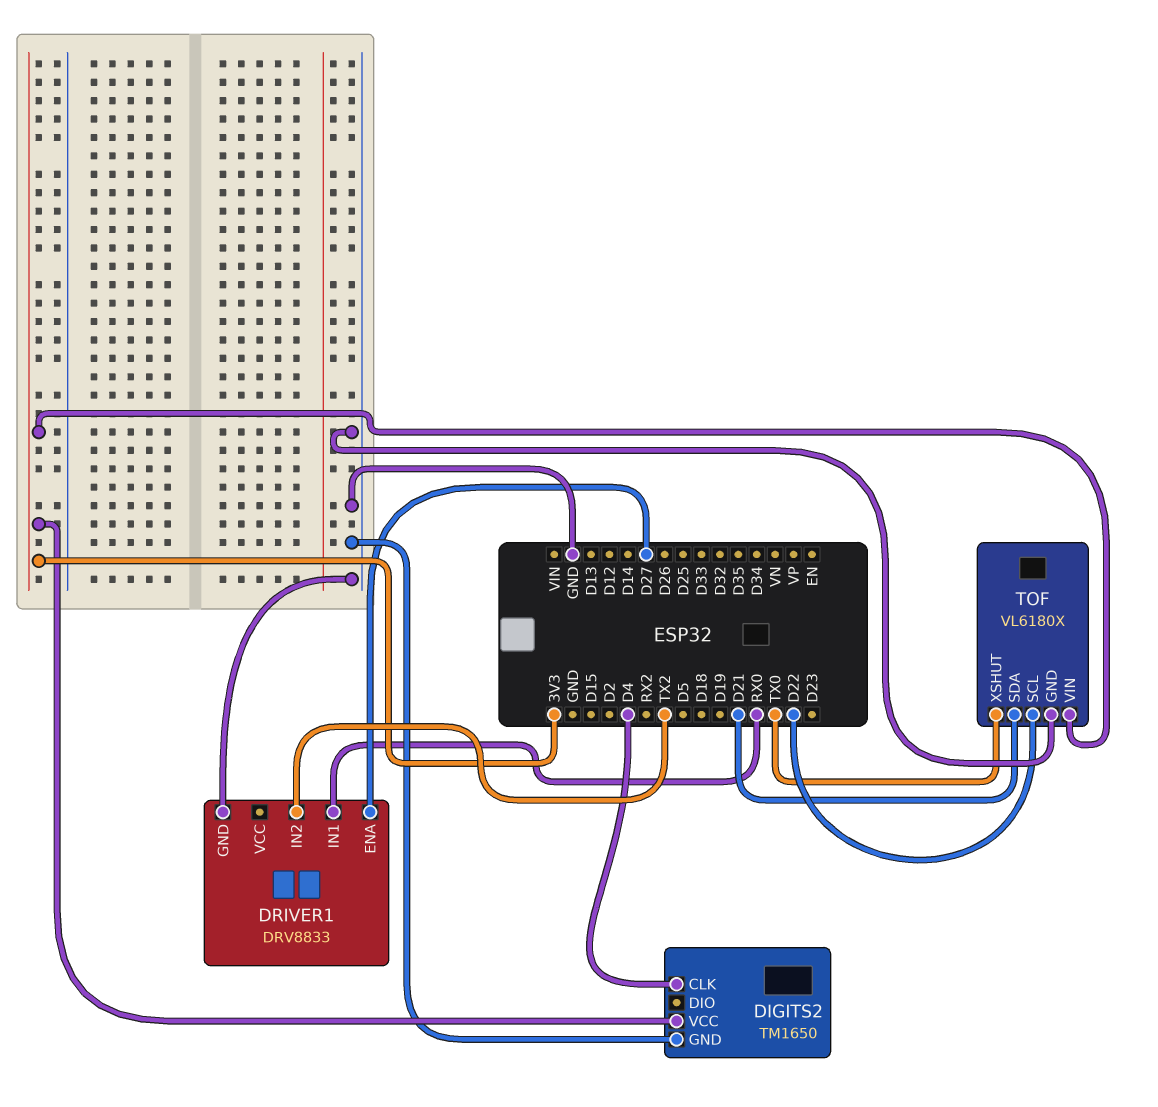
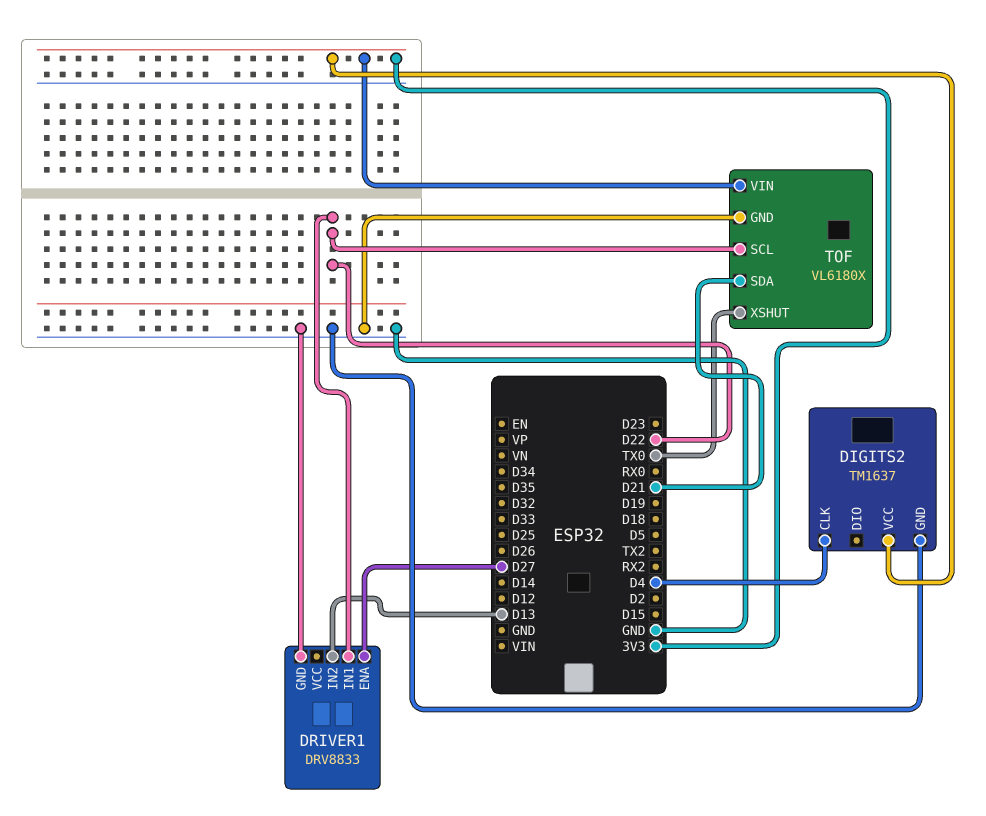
DIGITS2: TM1650 -> TM1637
DRIVER1 pin IN1: RX0 -> D22
DRIVER1 pin IN2: TX2 -> D13

